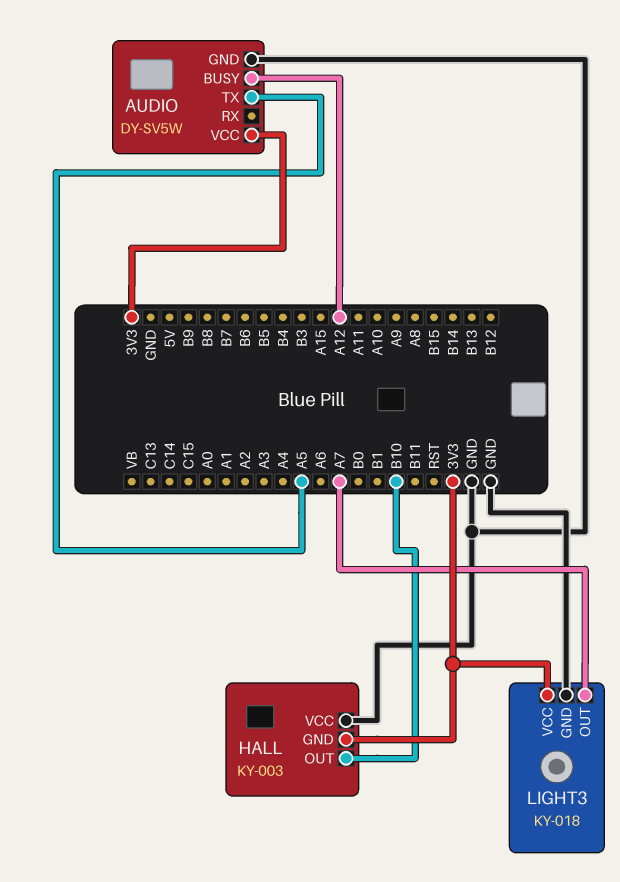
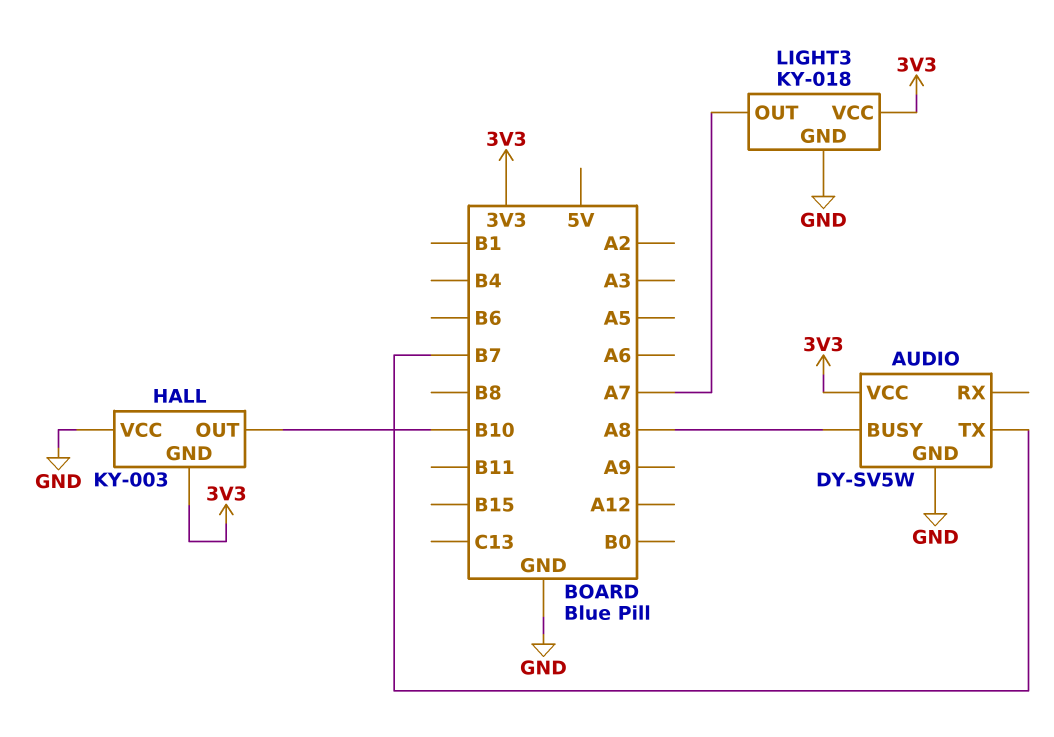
AUDIO pin BUSY: A12 -> A8
AUDIO pin TX: A5 -> B7

